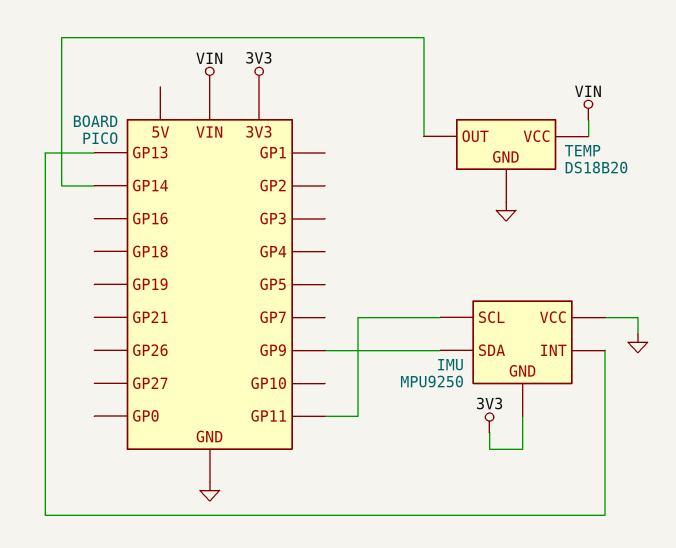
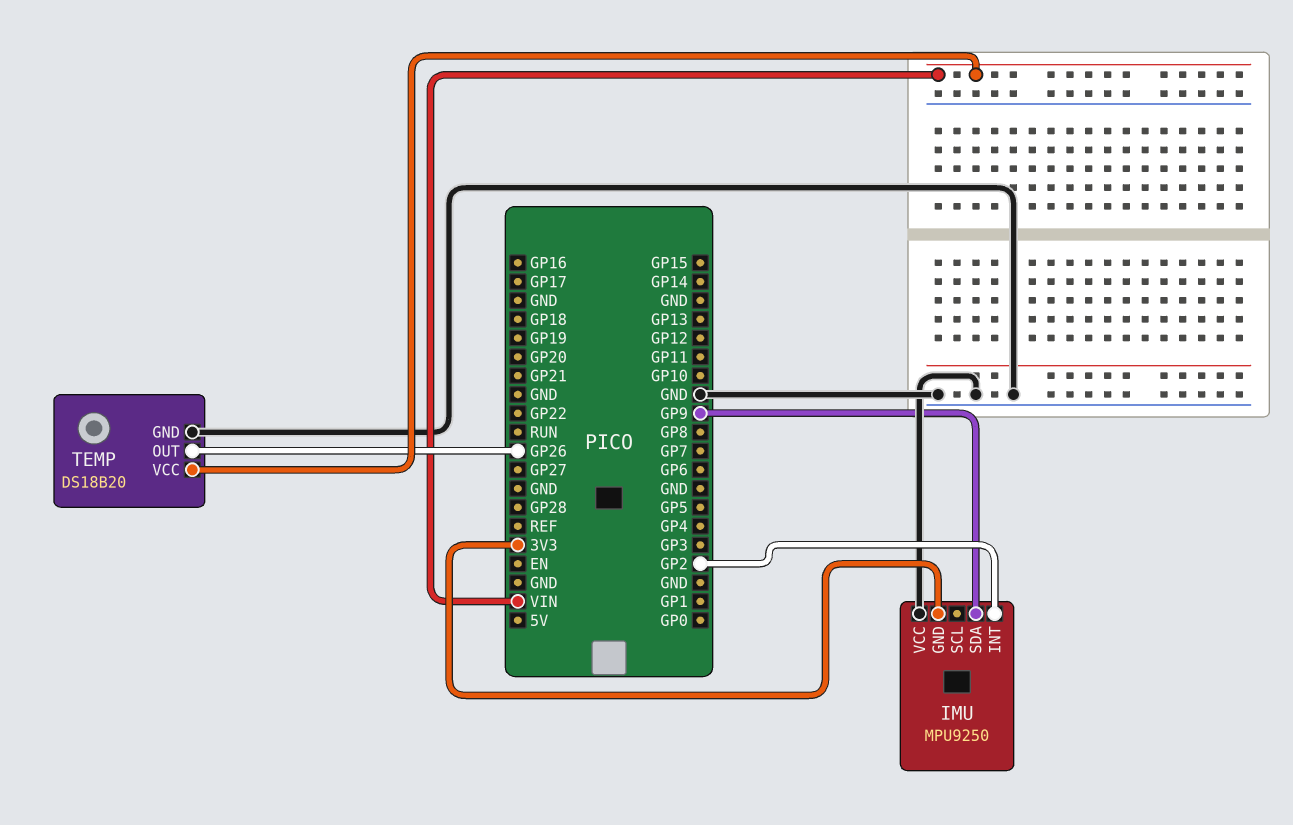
IMU pin INT: GP13 -> GP2
IMU pin SCL: GP11 -> none
TEMP pin OUT: GP14 -> GP26

